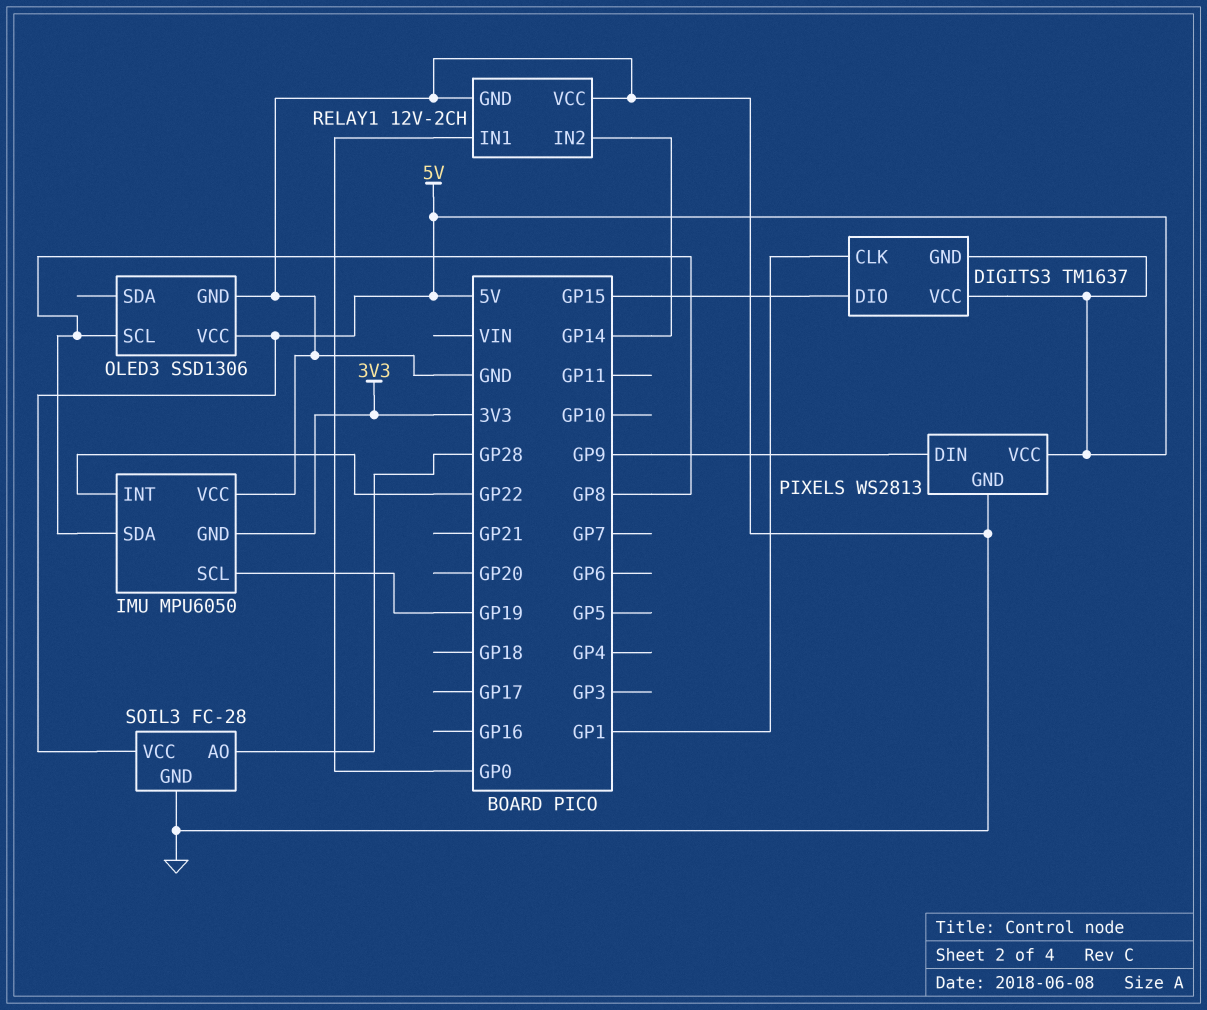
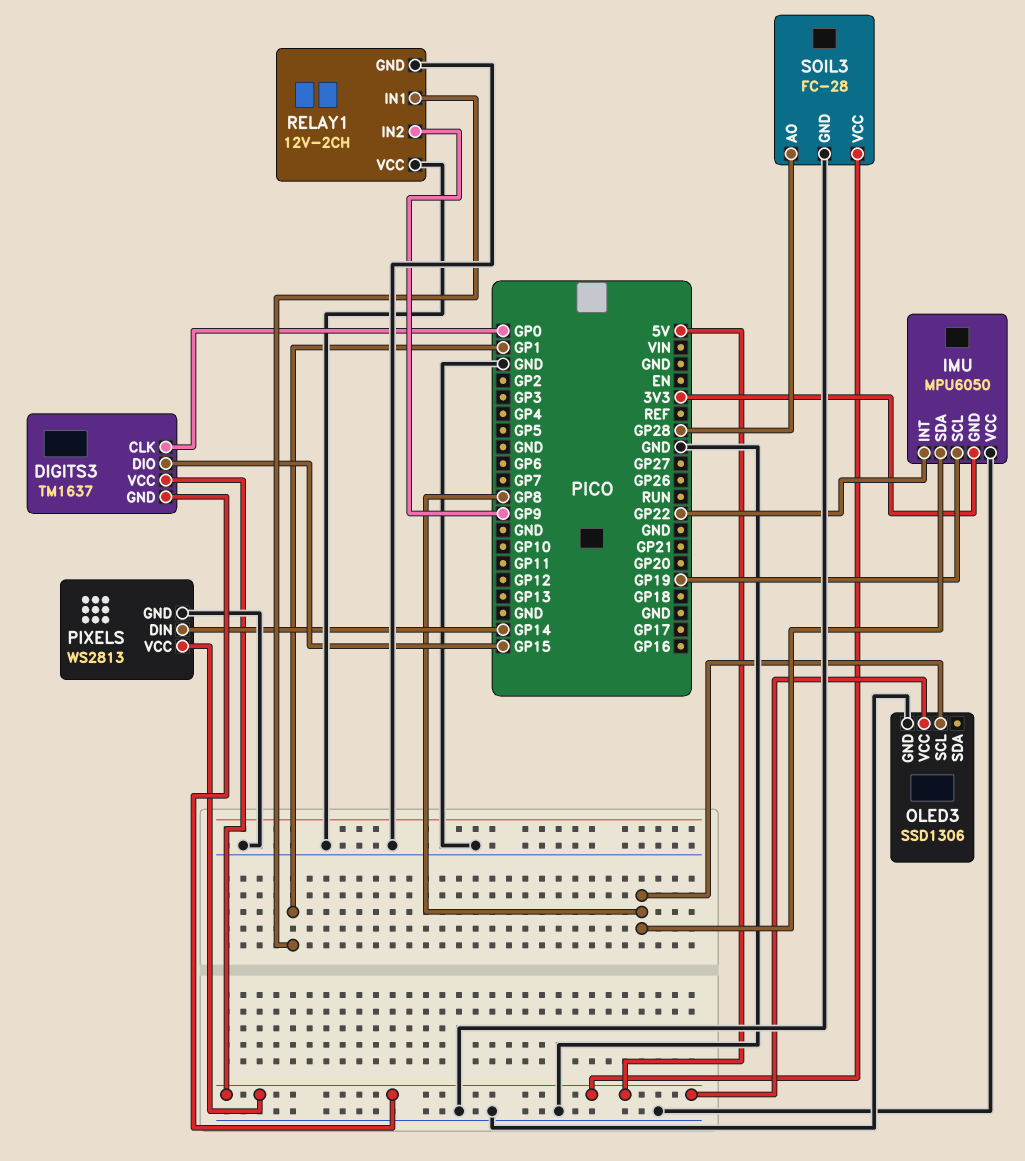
DIGITS3 pin CLK: GP1 -> GP0
PIXELS pin DIN: GP9 -> GP14
RELAY1 pin IN1: GP0 -> GP1
RELAY1 pin IN2: GP14 -> GP9

